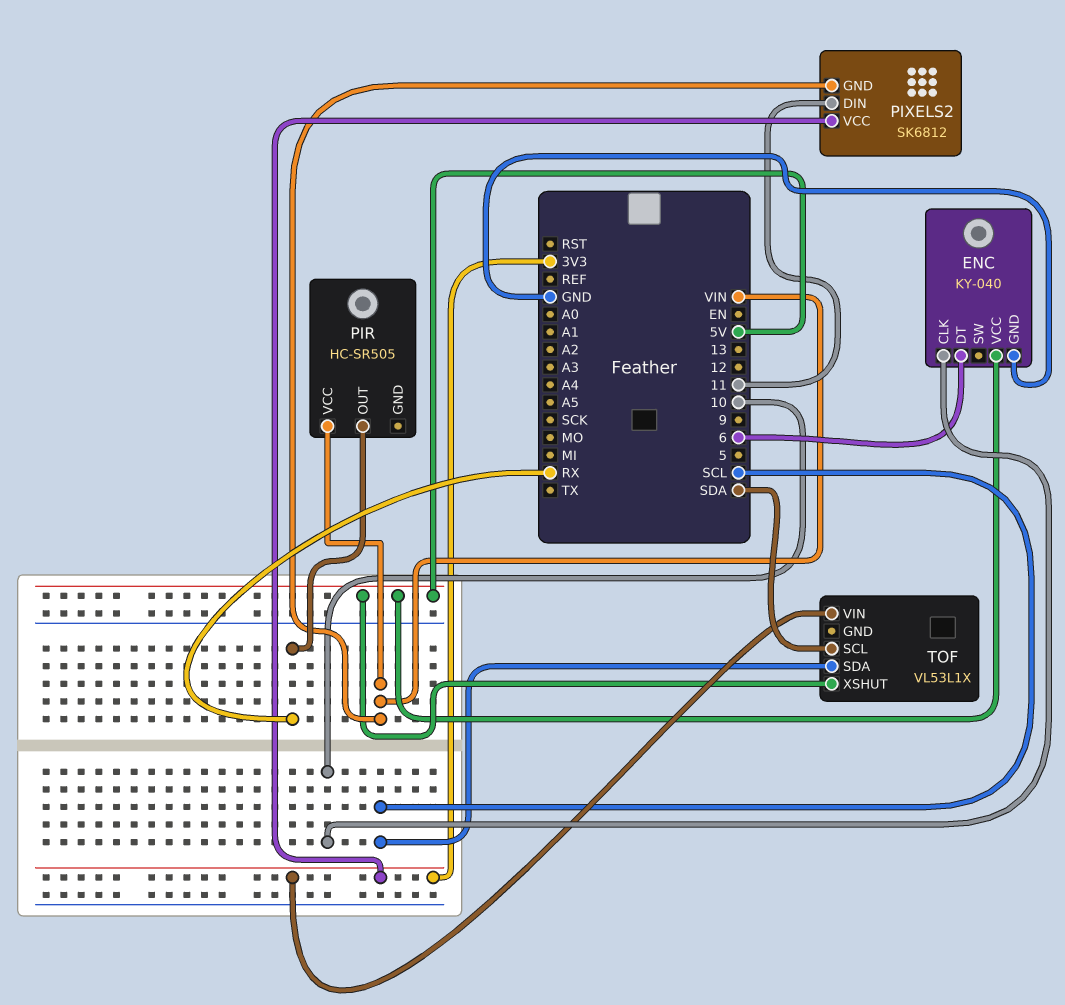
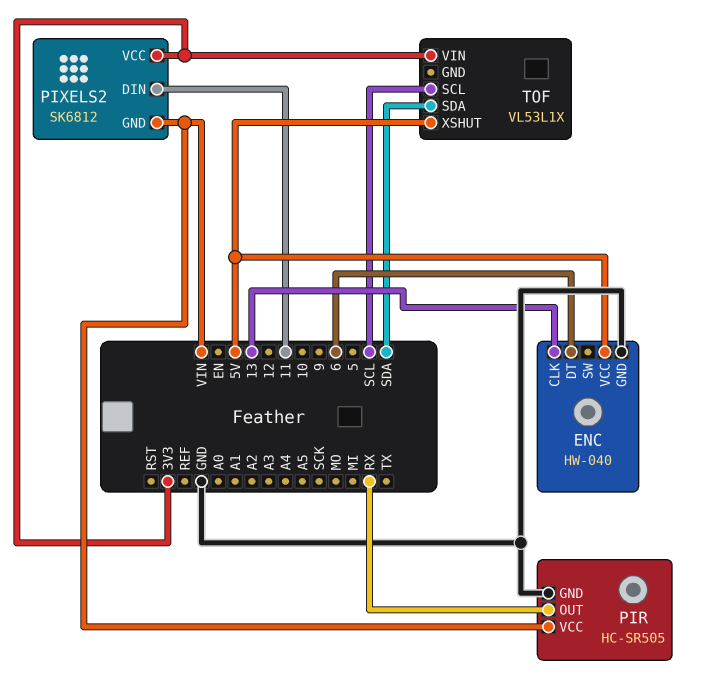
ENC: KY-040 -> HW-040
ENC pin CLK: 10 -> 13
PIR pin GND: none -> GND
TOF pin SCL: SDA -> SCL
TOF pin SDA: SCL -> SDA

